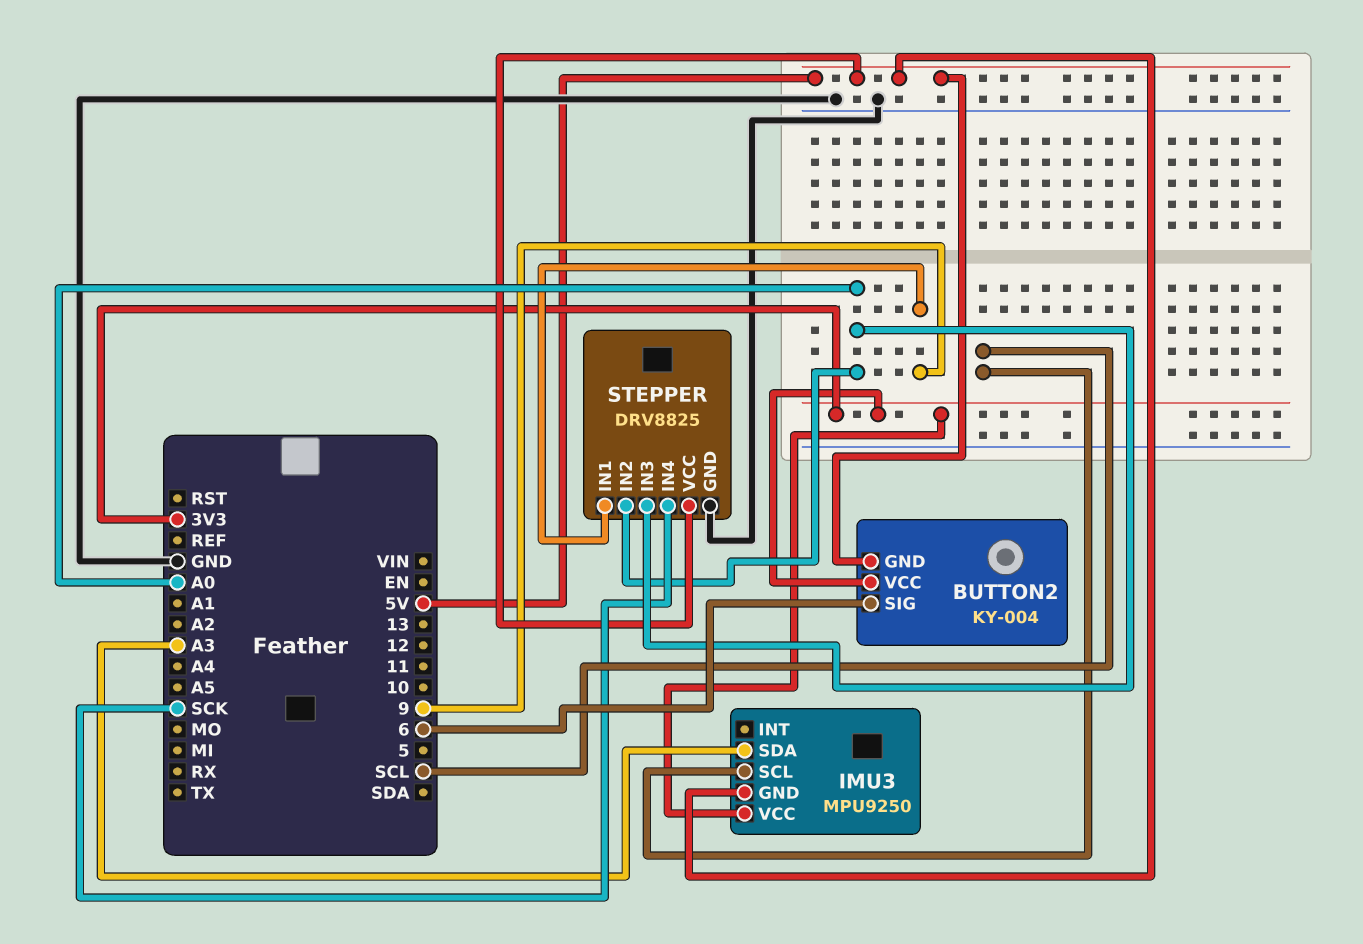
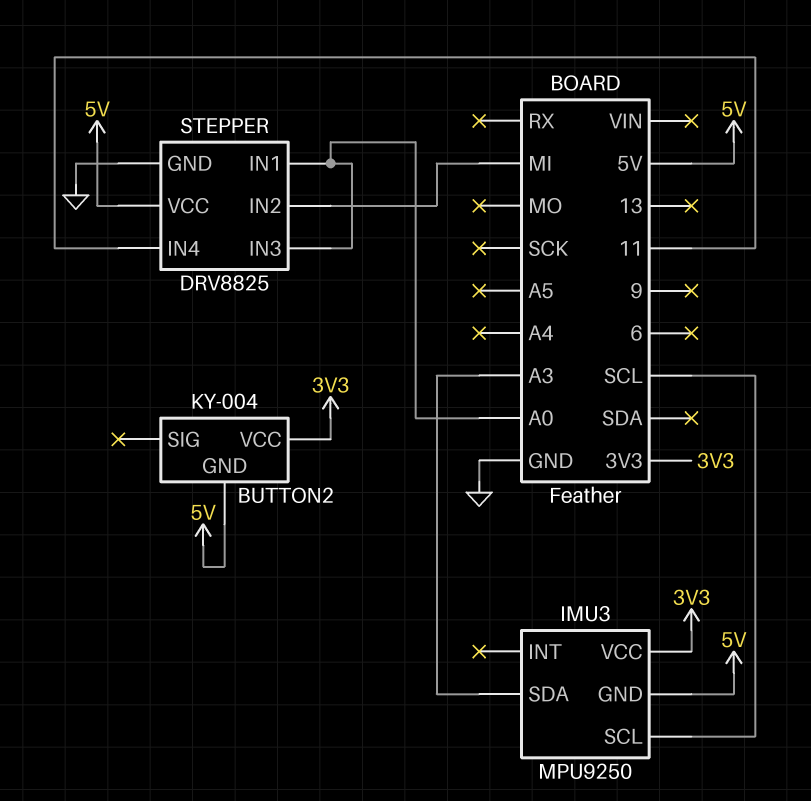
BUTTON2 pin SIG: 6 -> none
STEPPER pin IN1: 9 -> A0
STEPPER pin IN2: A0 -> MI
STEPPER pin IN4: SCK -> 11

